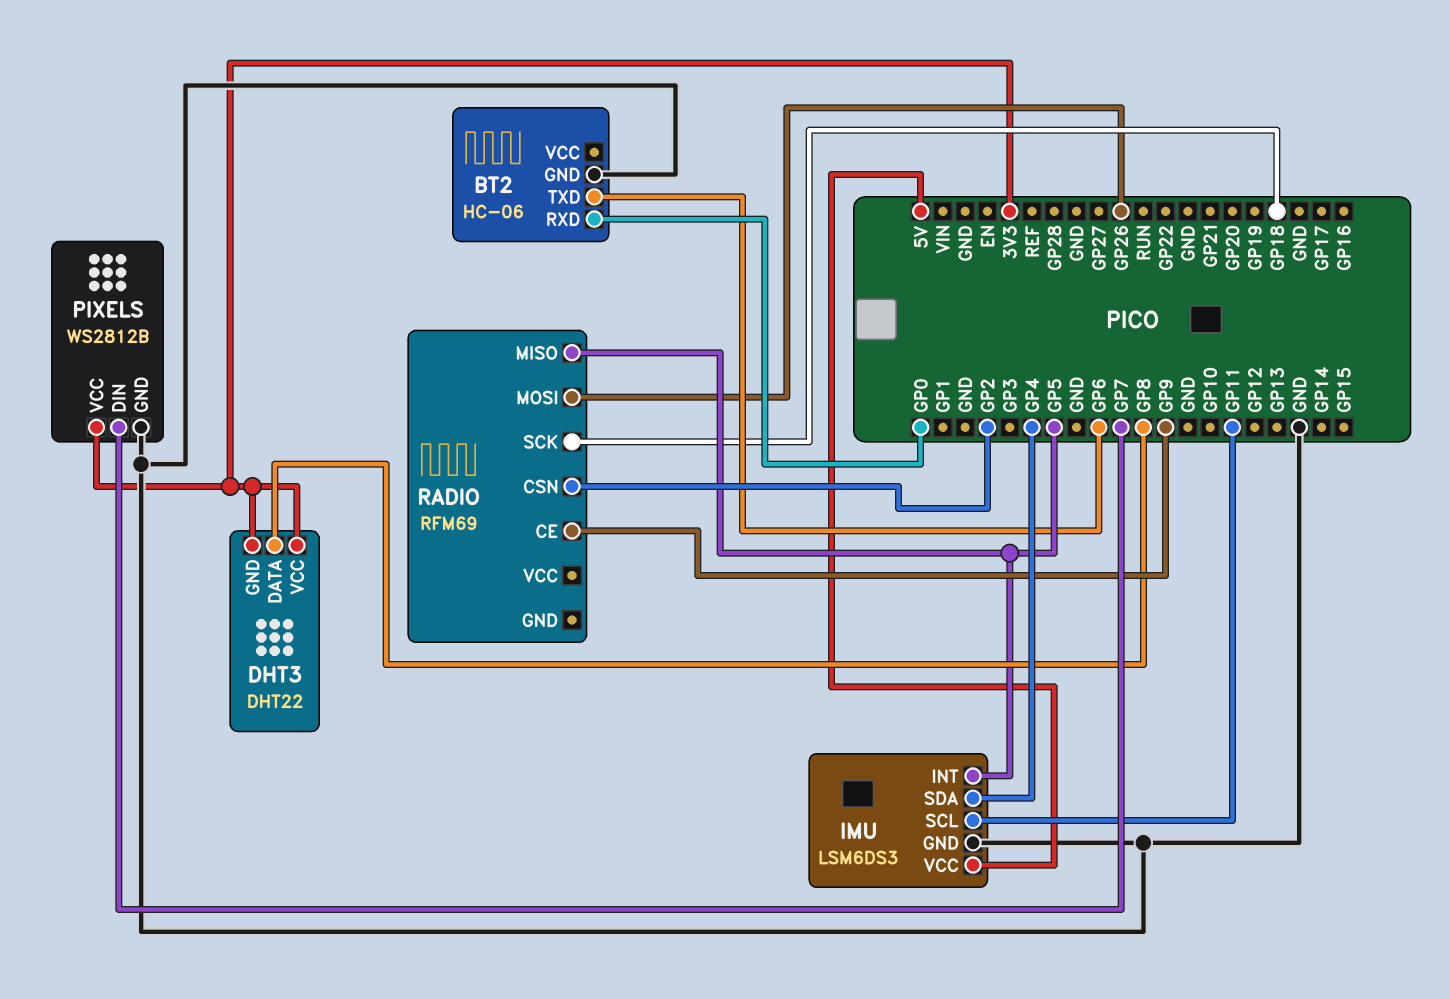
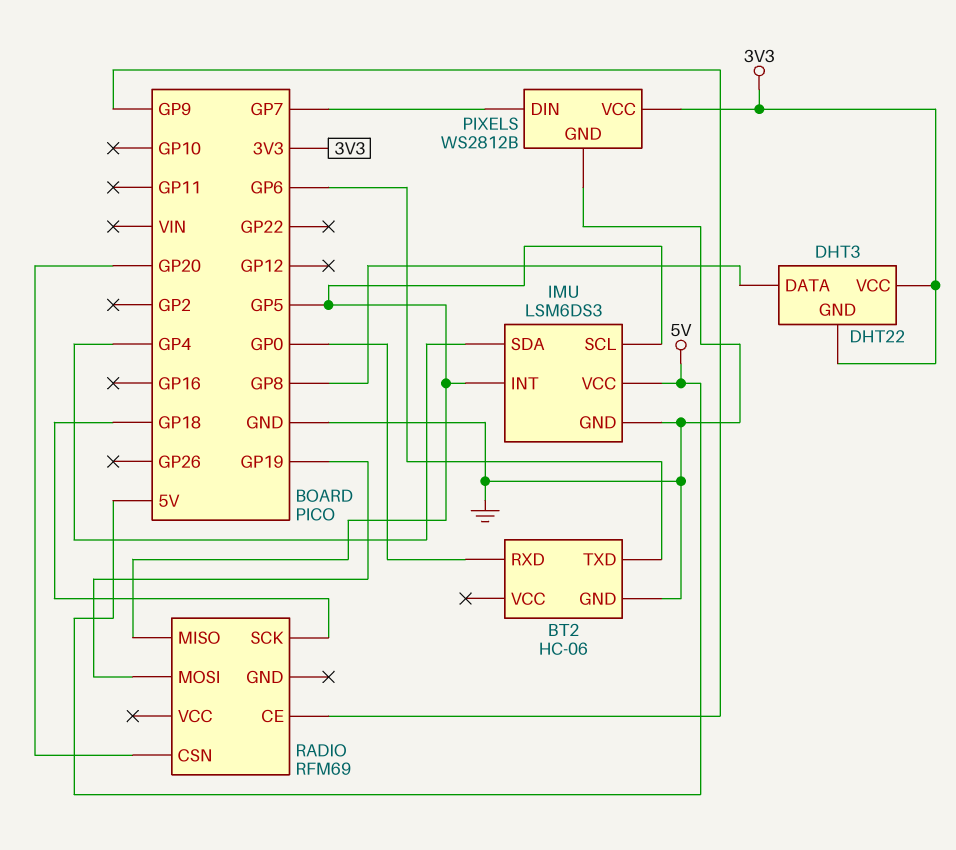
IMU pin SCL: GP11 -> GP5
RADIO pin CSN: GP2 -> GP20
RADIO pin MOSI: GP26 -> GP19

